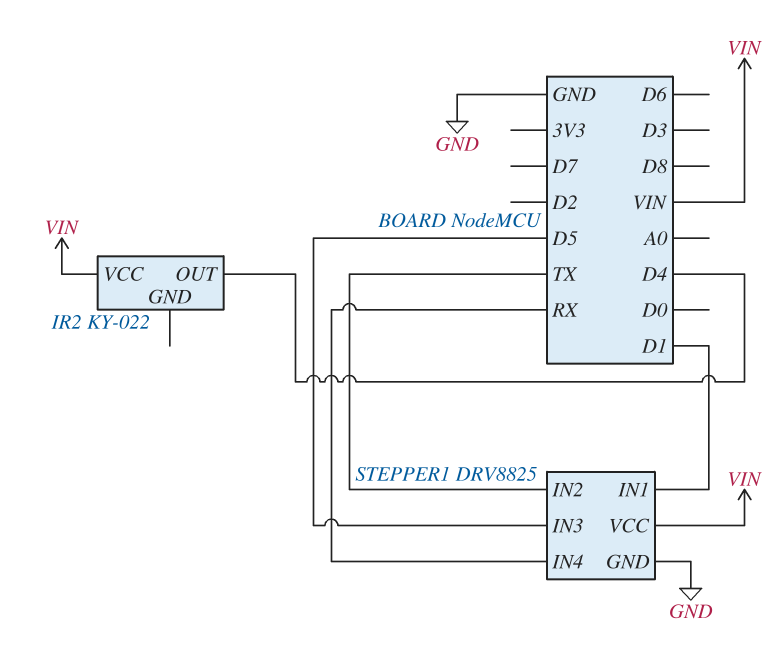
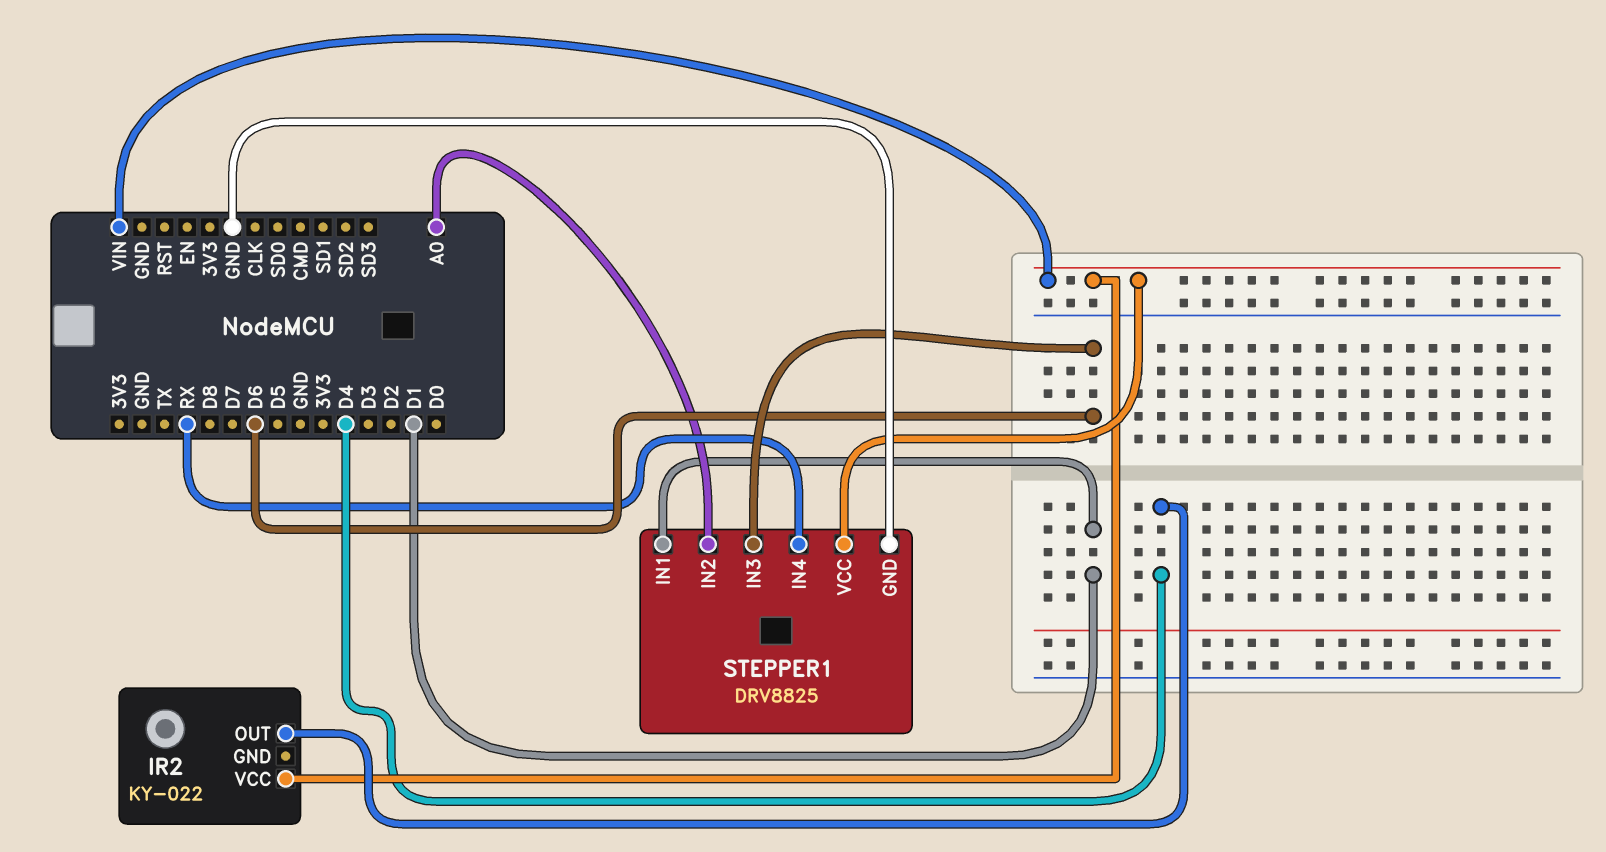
STEPPER1 pin IN2: TX -> A0
STEPPER1 pin IN3: D5 -> D6

